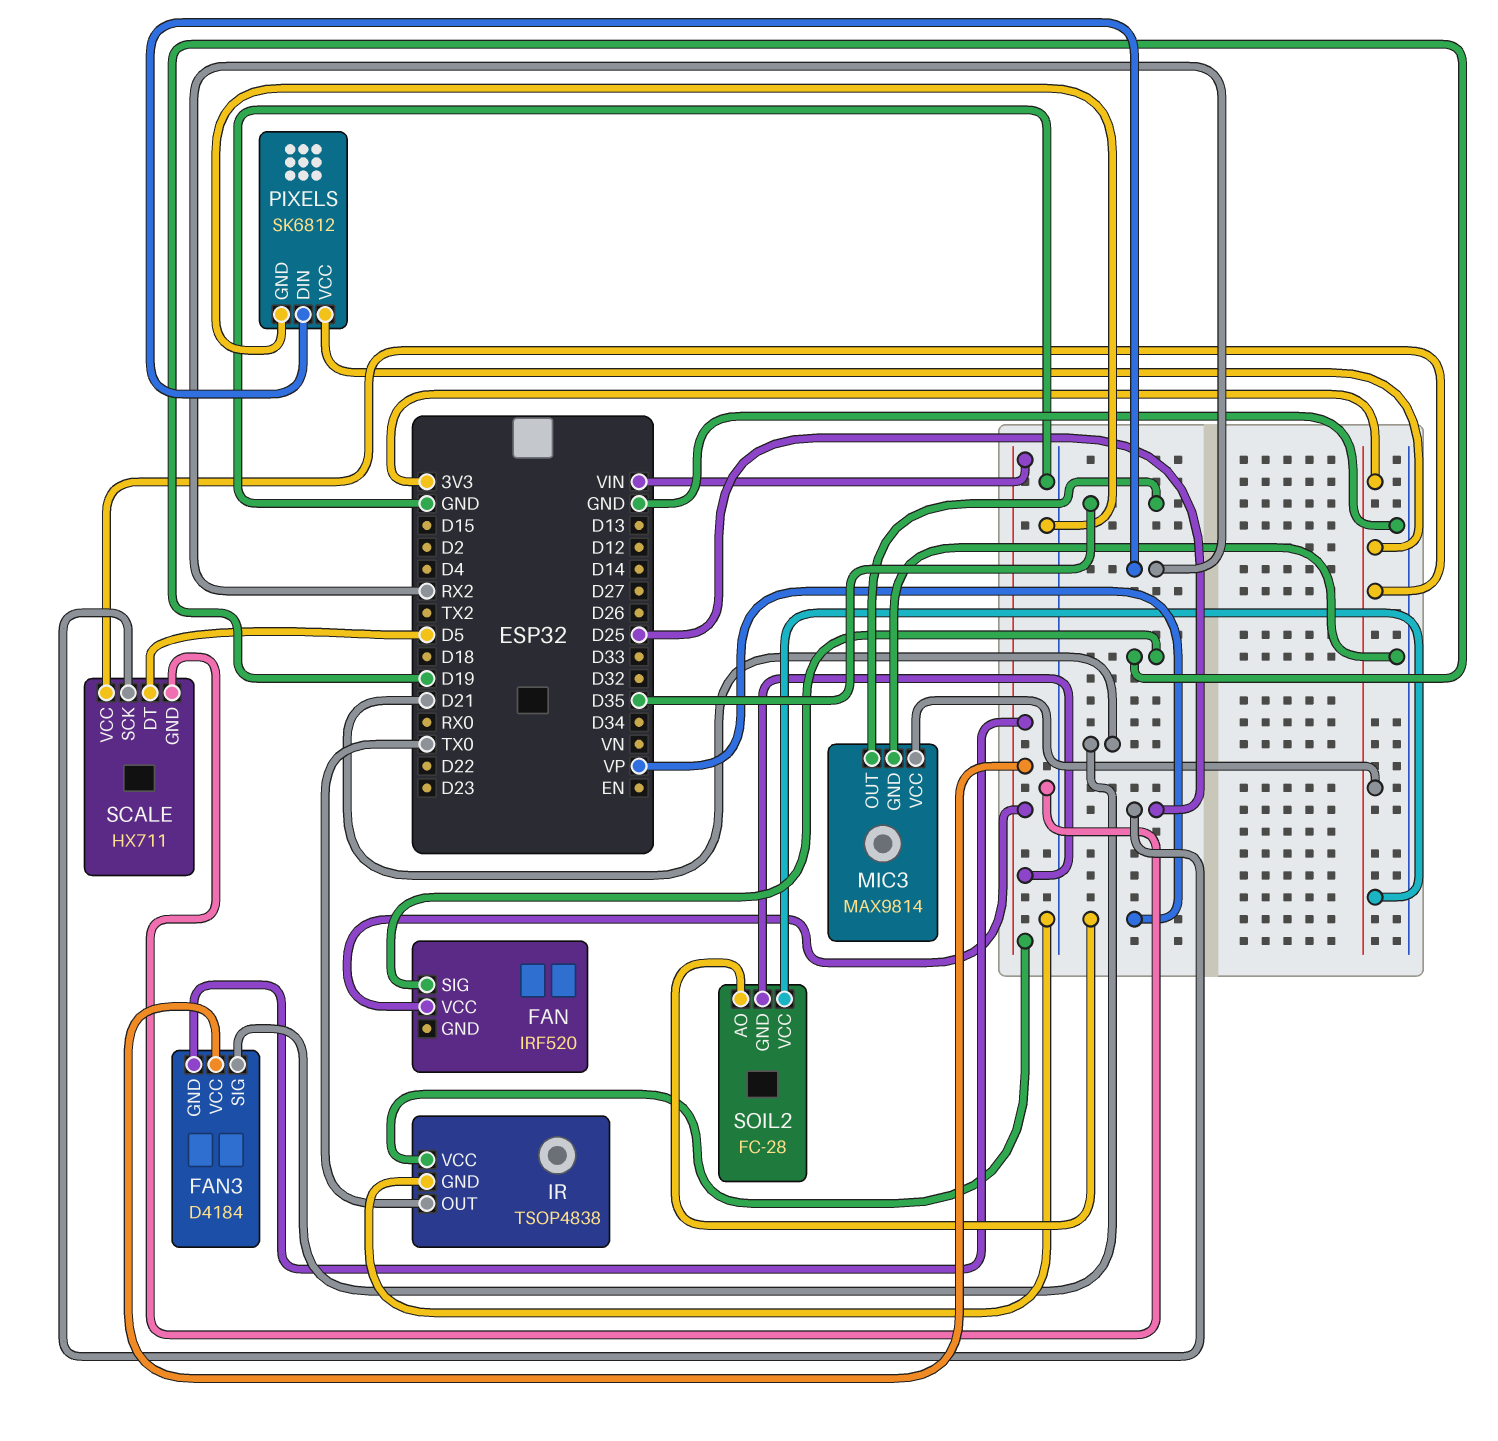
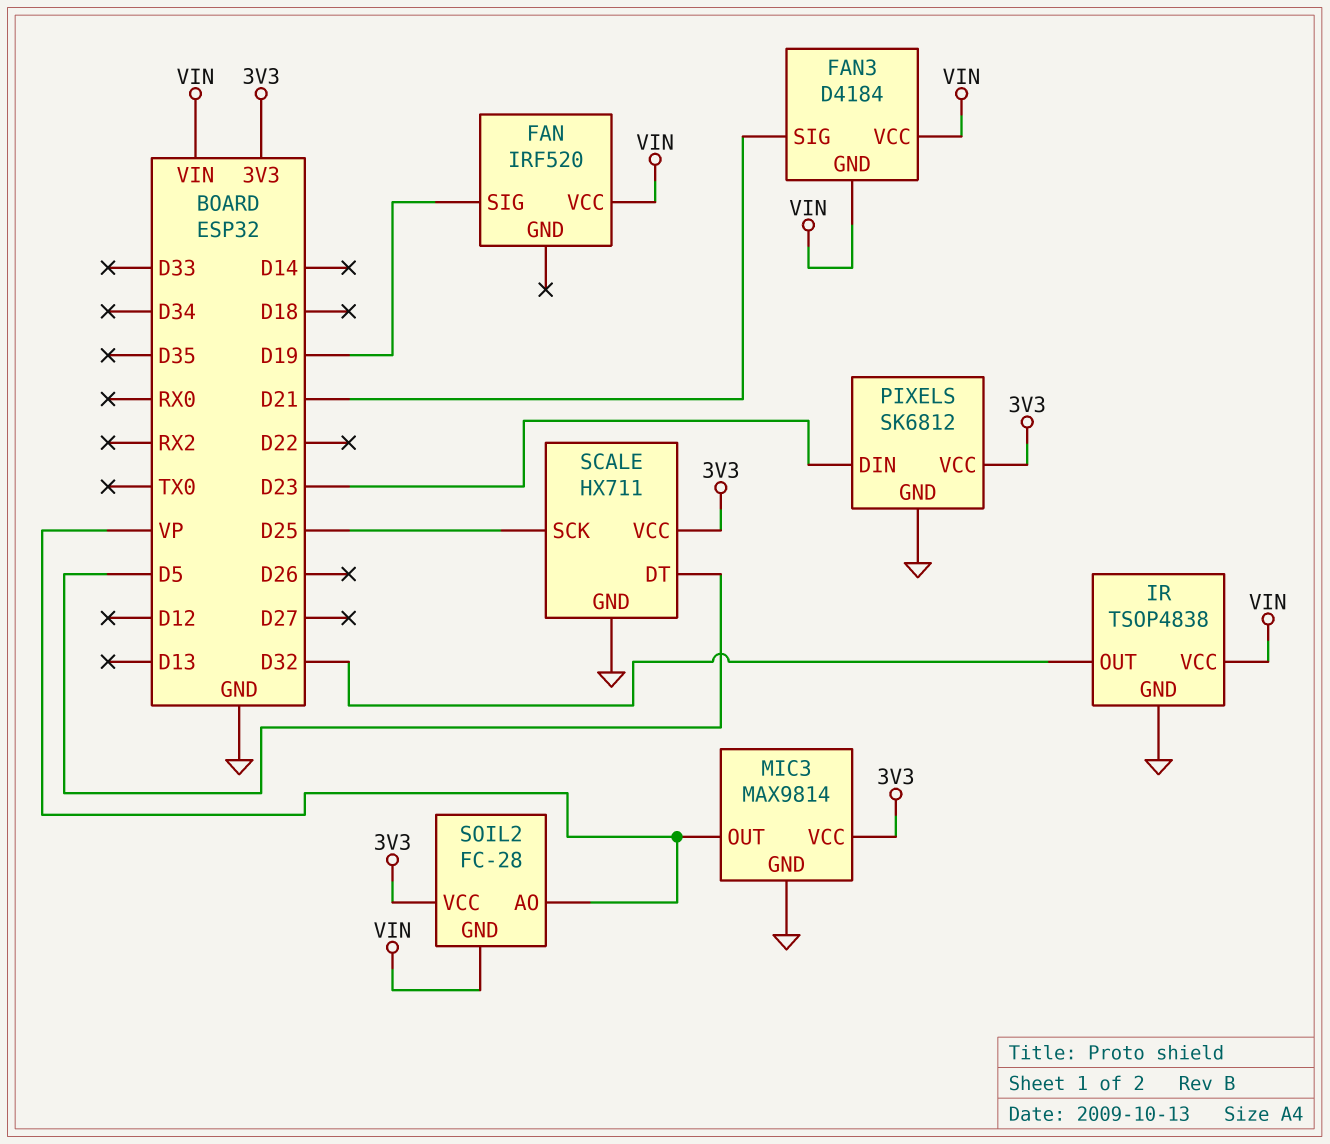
IR pin OUT: TX0 -> D32
MIC3 pin OUT: D35 -> VP
PIXELS pin DIN: RX2 -> D23

